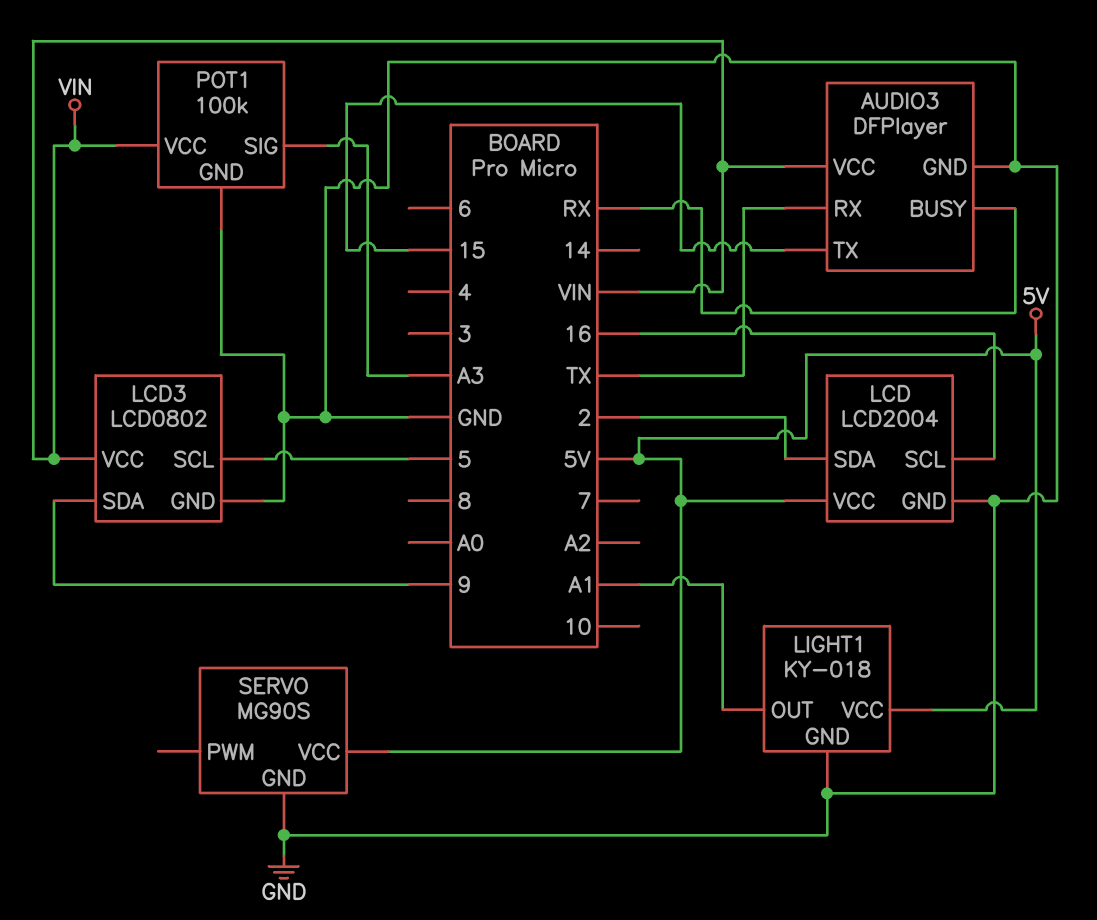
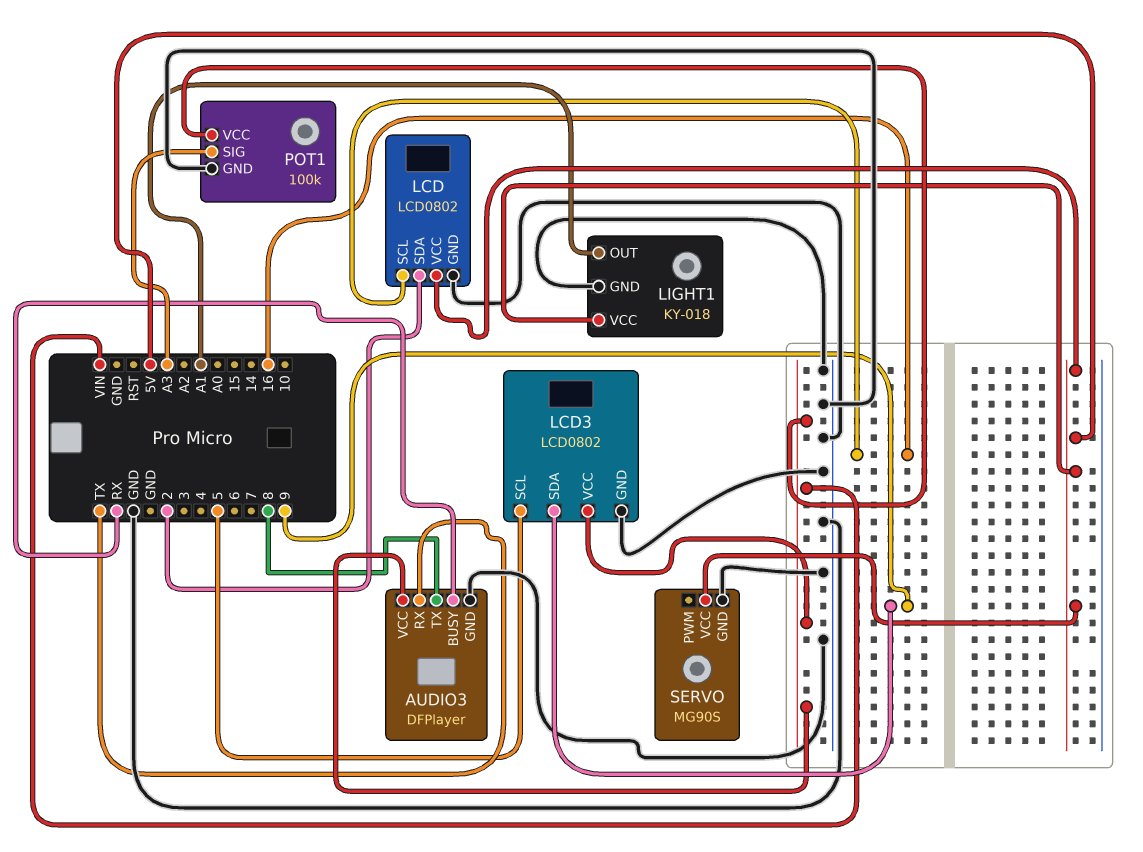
AUDIO3 pin TX: 15 -> 8
LCD: LCD2004 -> LCD0802

